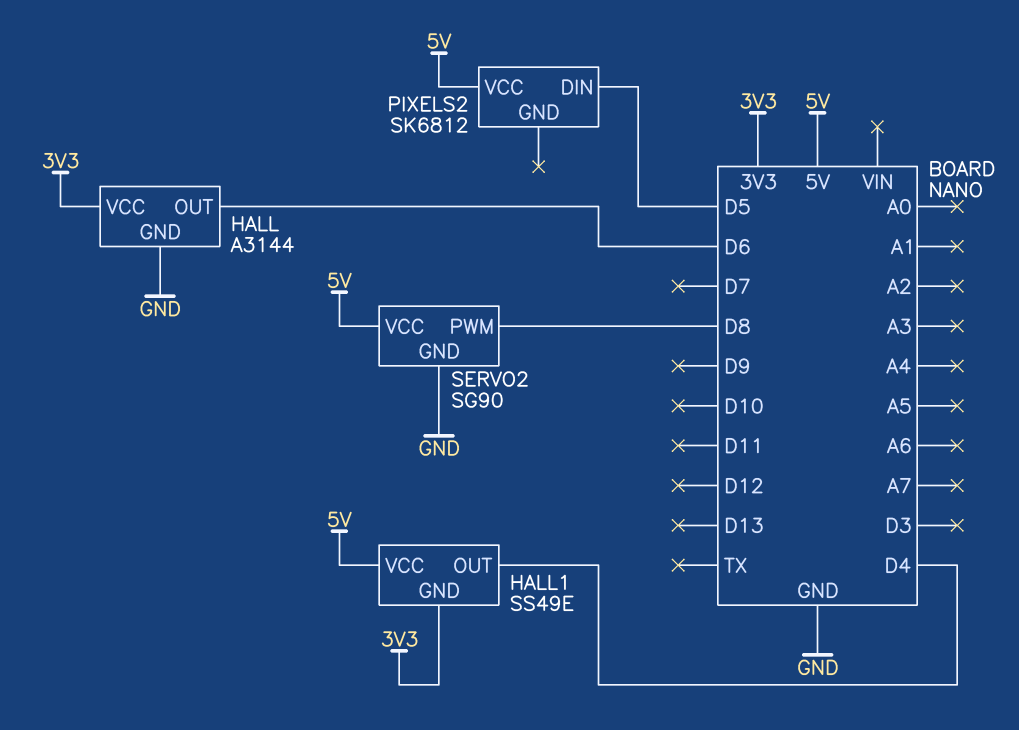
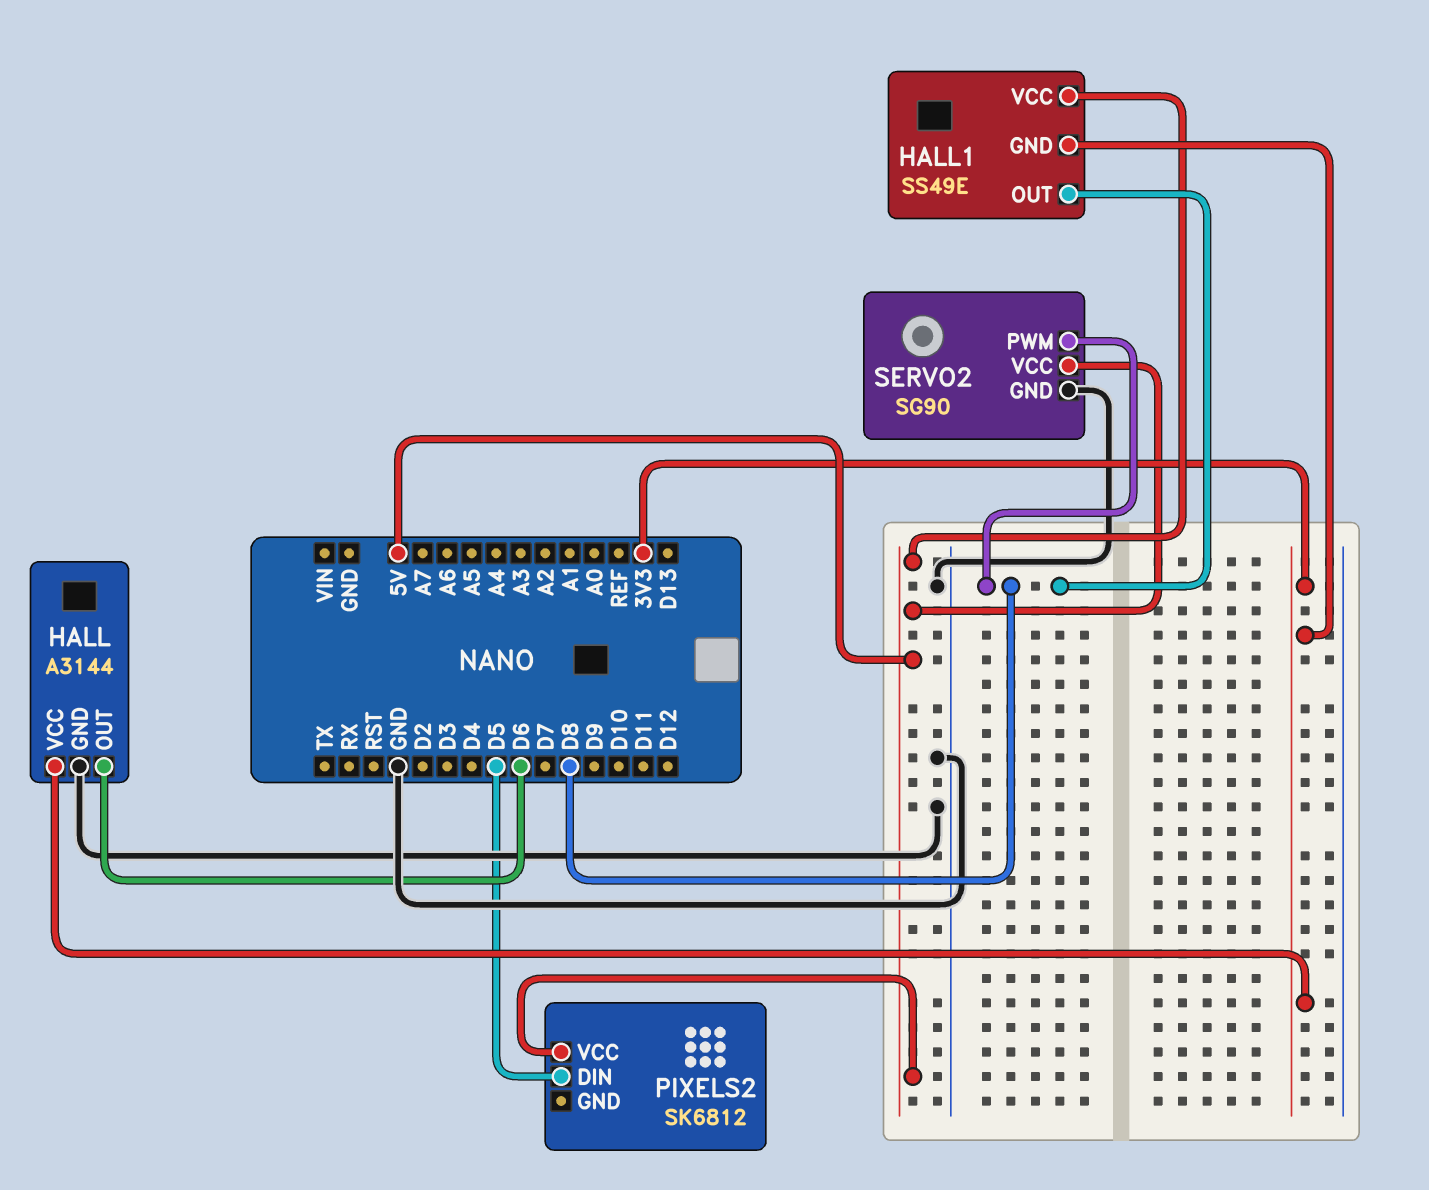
HALL1 pin OUT: D4 -> D8

